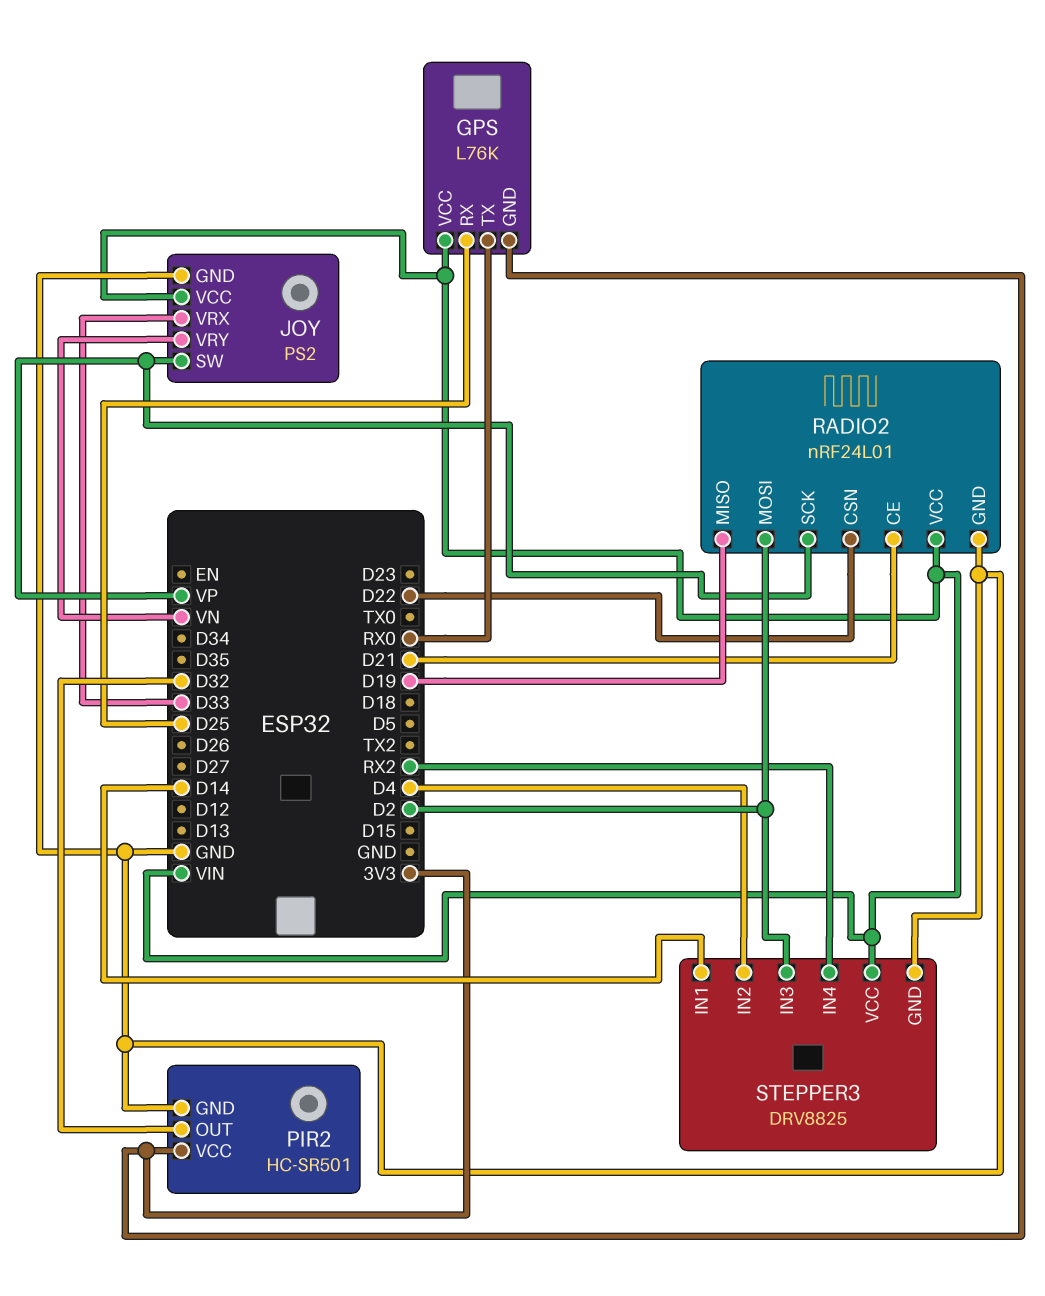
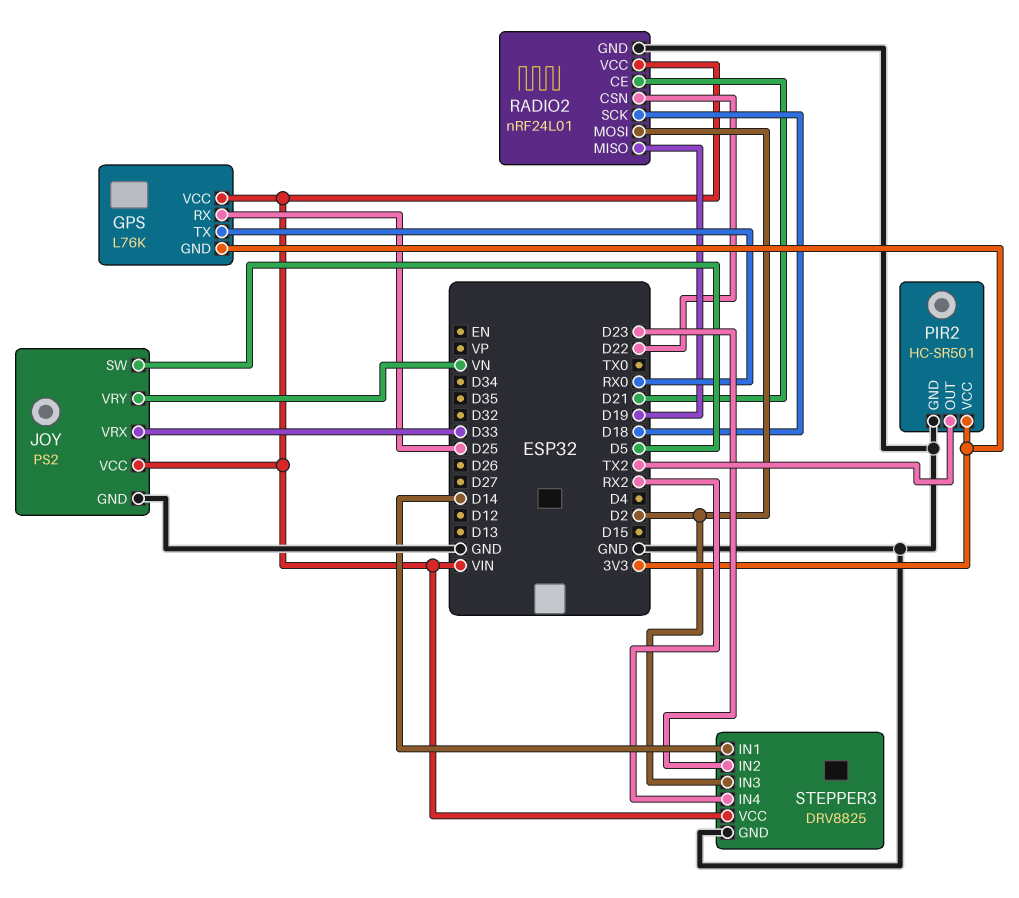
JOY pin SW: VP -> D5
PIR2 pin OUT: D32 -> TX2
RADIO2 pin SCK: VP -> D18
STEPPER3 pin IN2: D4 -> D23

